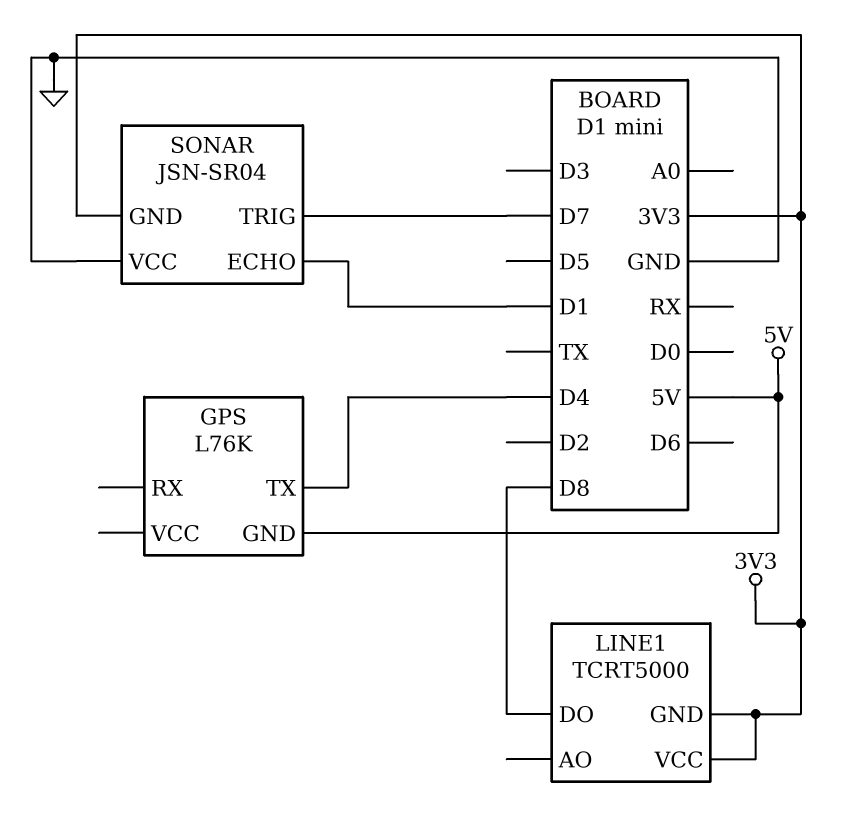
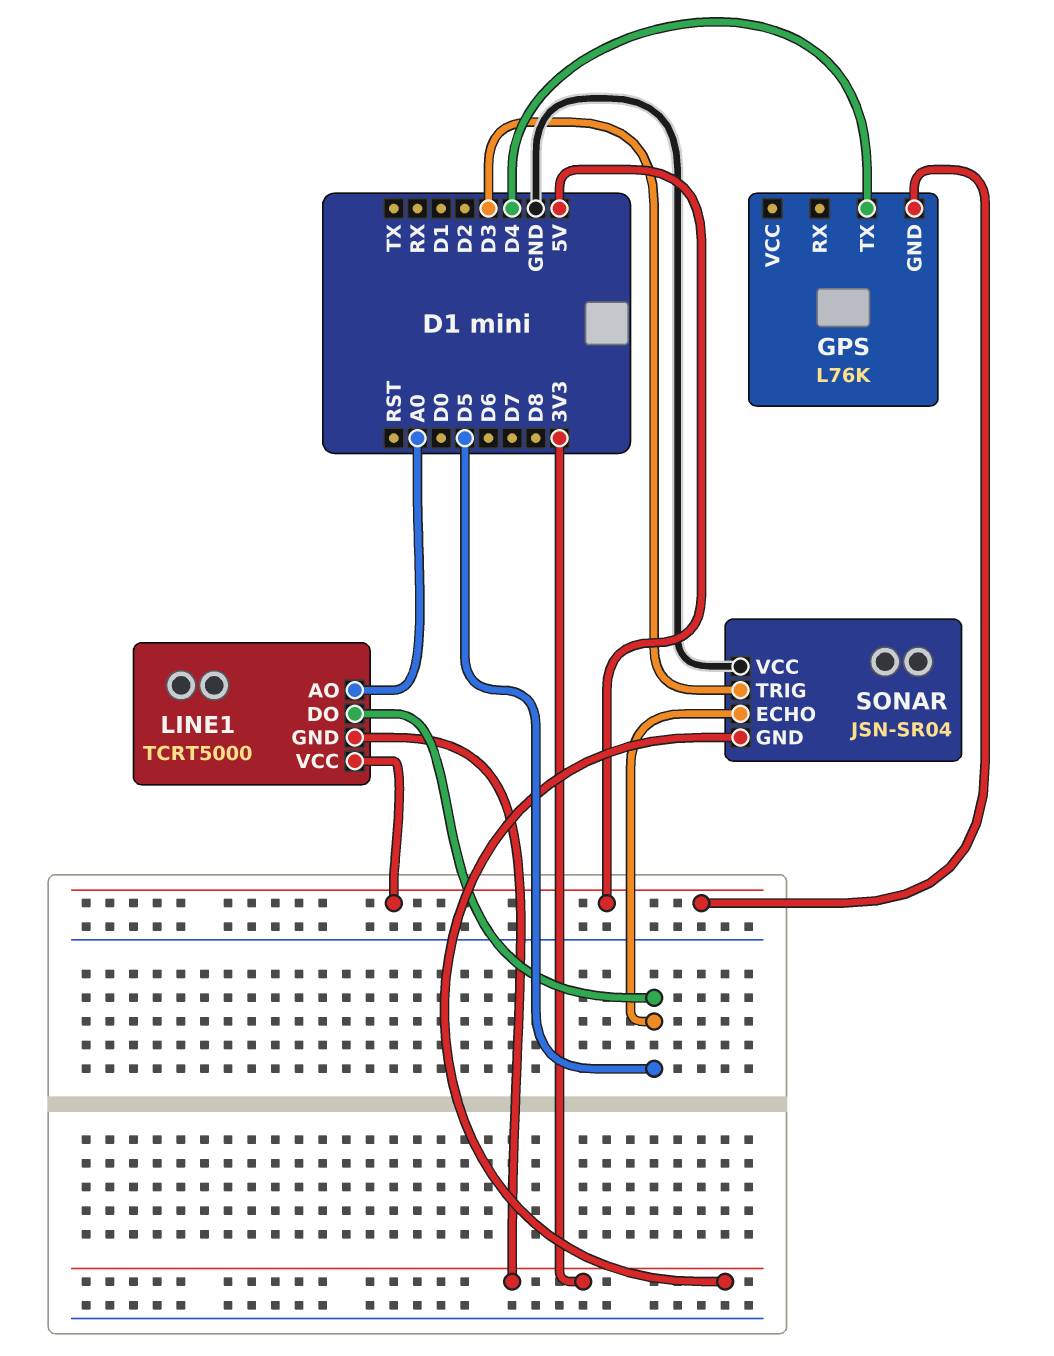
LINE1 pin AO: none -> A0
LINE1 pin DO: D8 -> D5
LINE1 pin VCC: 3V3 -> 5V
SONAR pin ECHO: D1 -> D5
SONAR pin TRIG: D7 -> D3

